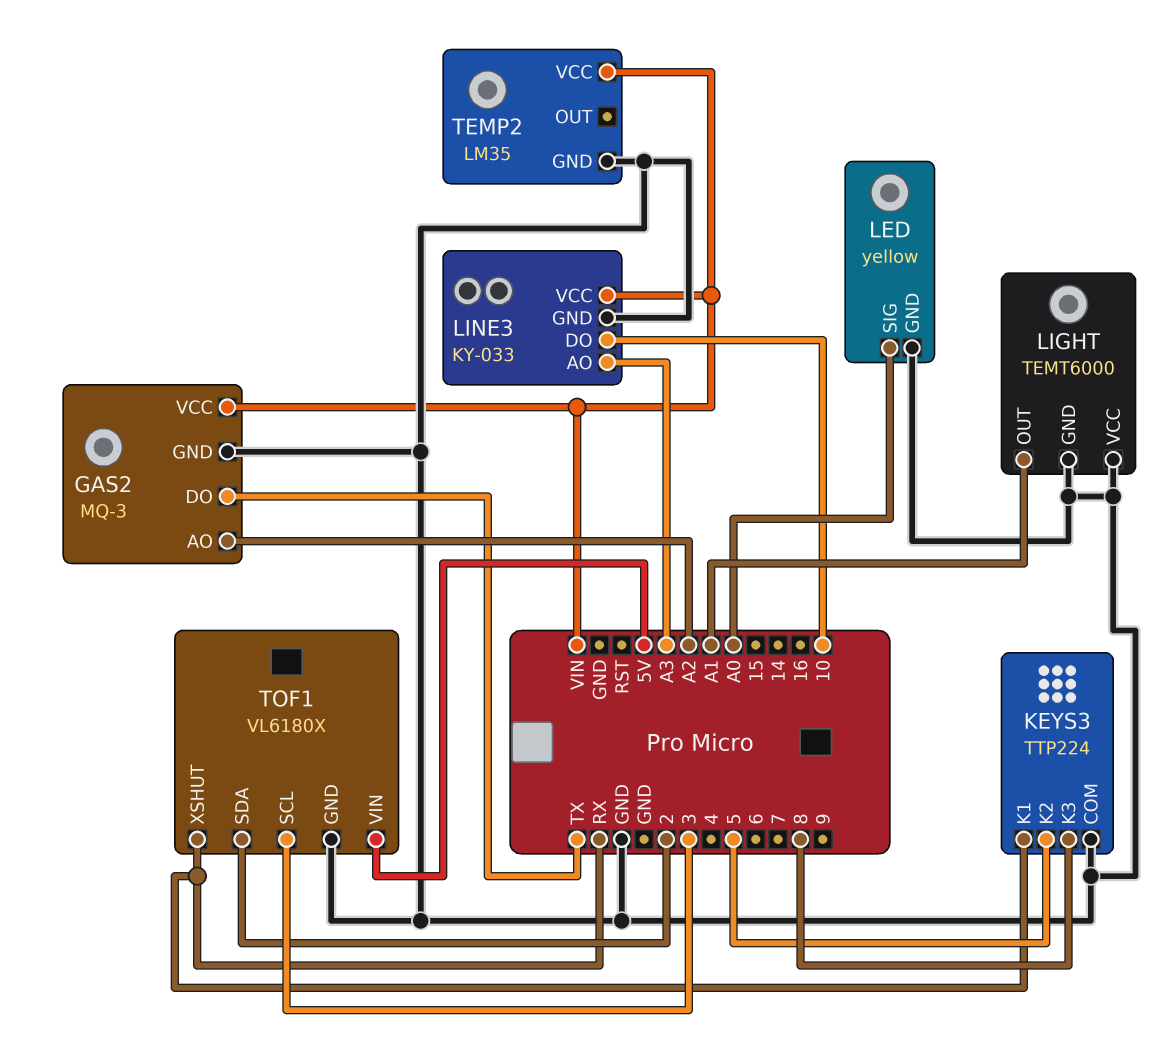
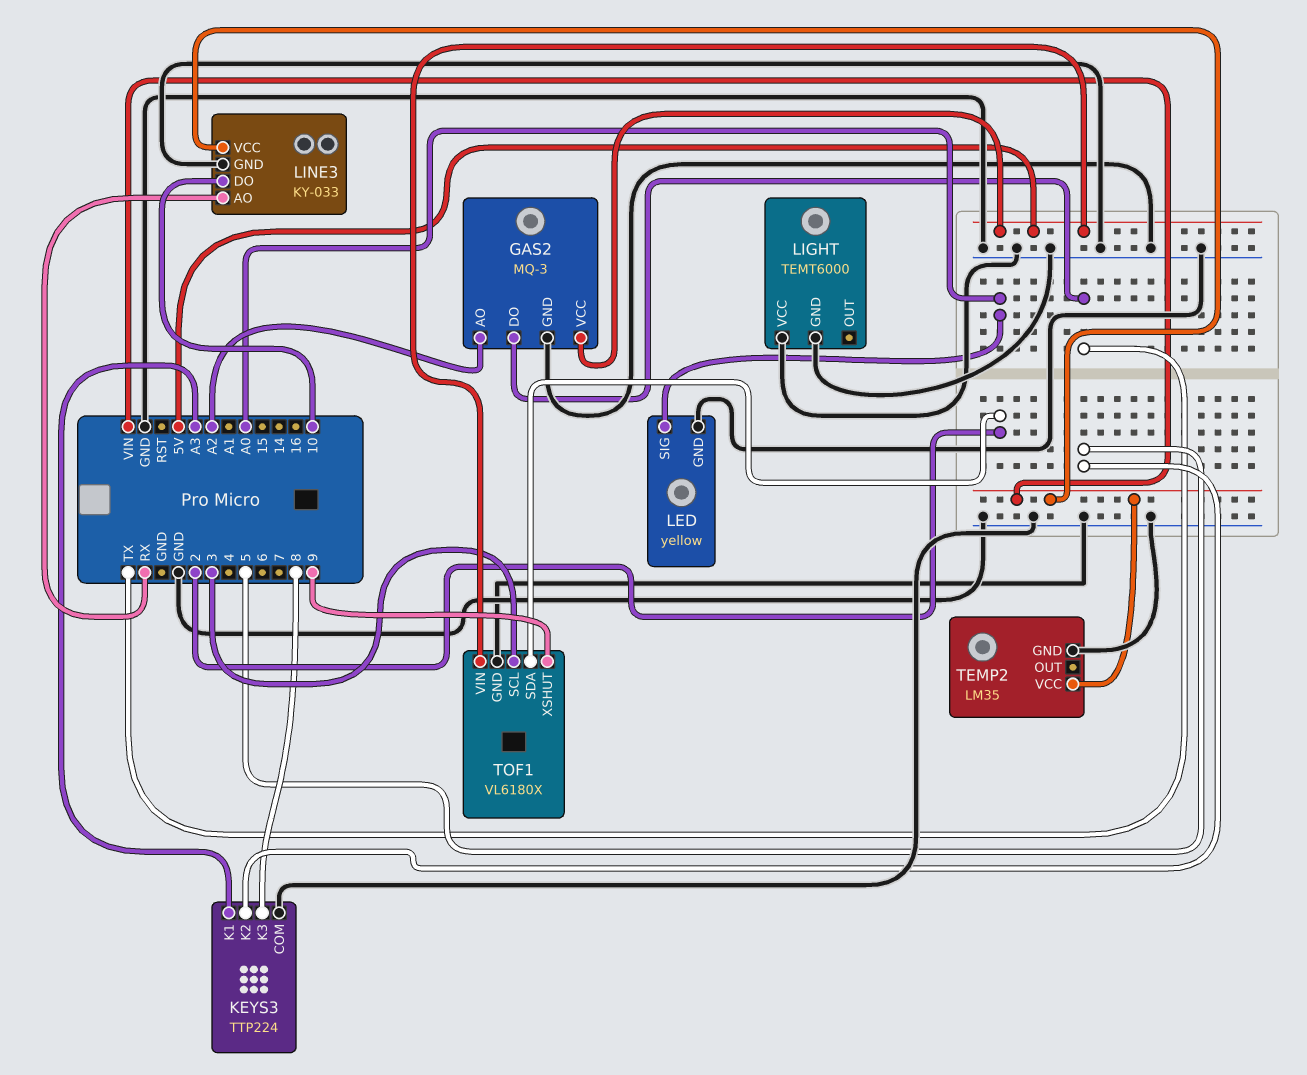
GAS2 pin VCC: VIN -> 5V
KEYS3 pin K1: RX -> A3
LIGHT pin OUT: A1 -> none
LINE3 pin AO: A3 -> RX
TOF1 pin XSHUT: RX -> 9

